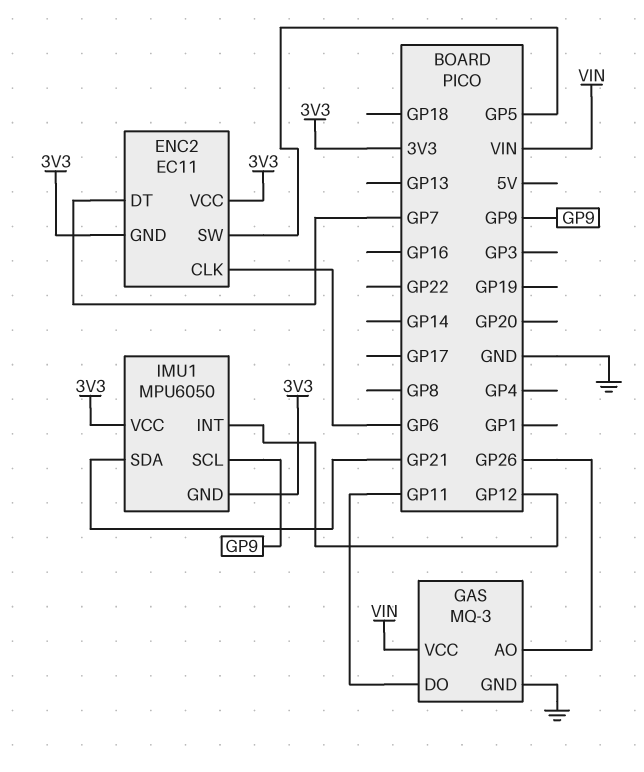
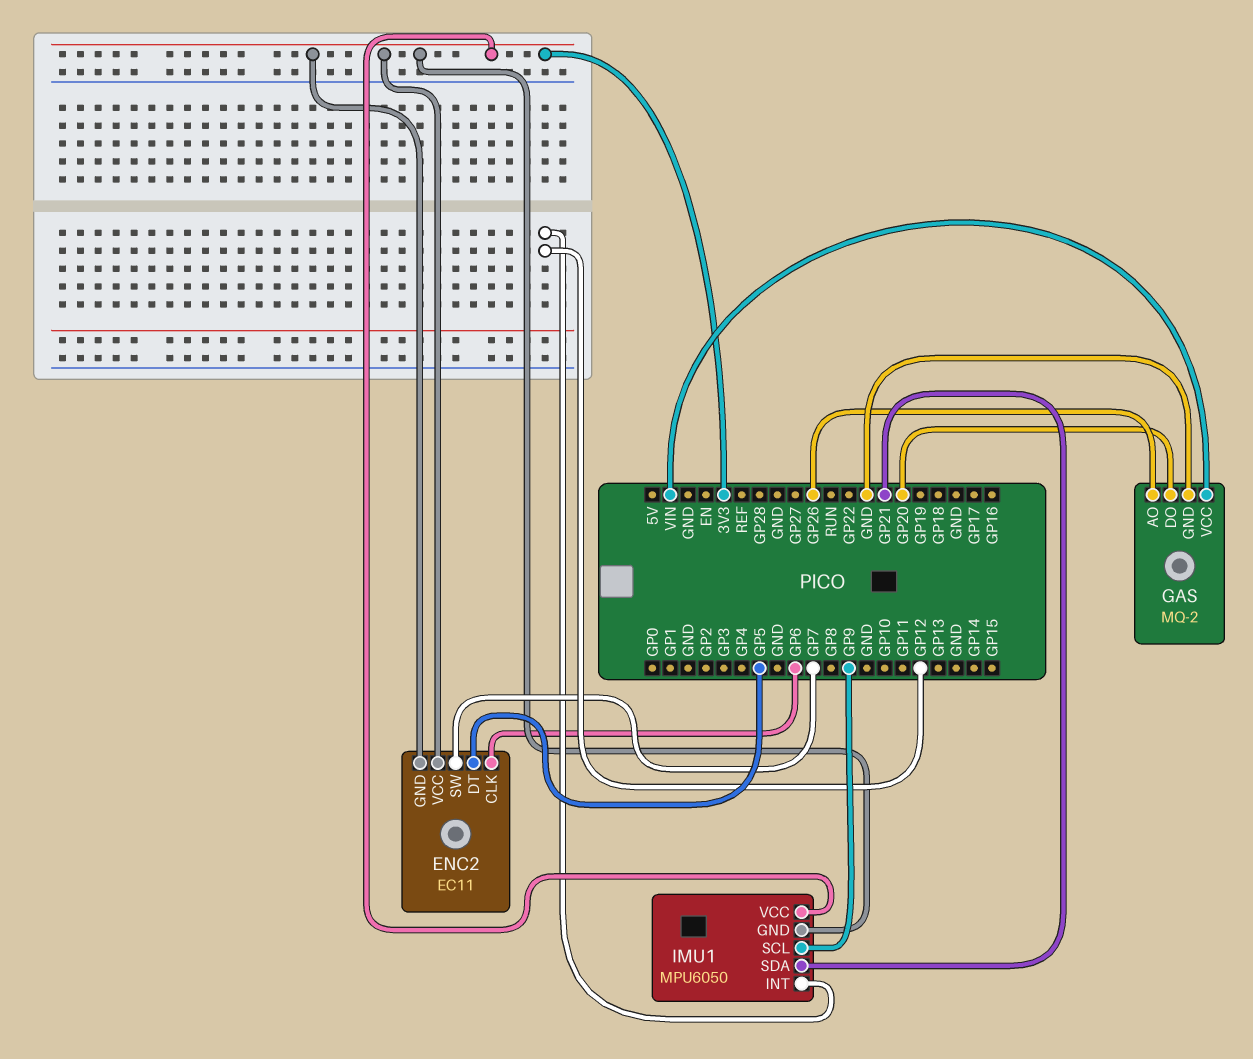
ENC2 pin DT: GP7 -> GP5
ENC2 pin SW: GP5 -> GP7
GAS: MQ-3 -> MQ-2
GAS pin DO: GP11 -> GP20

